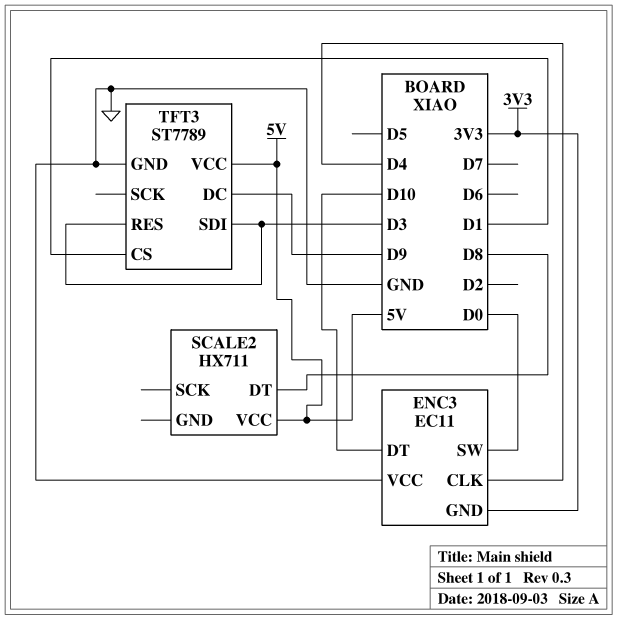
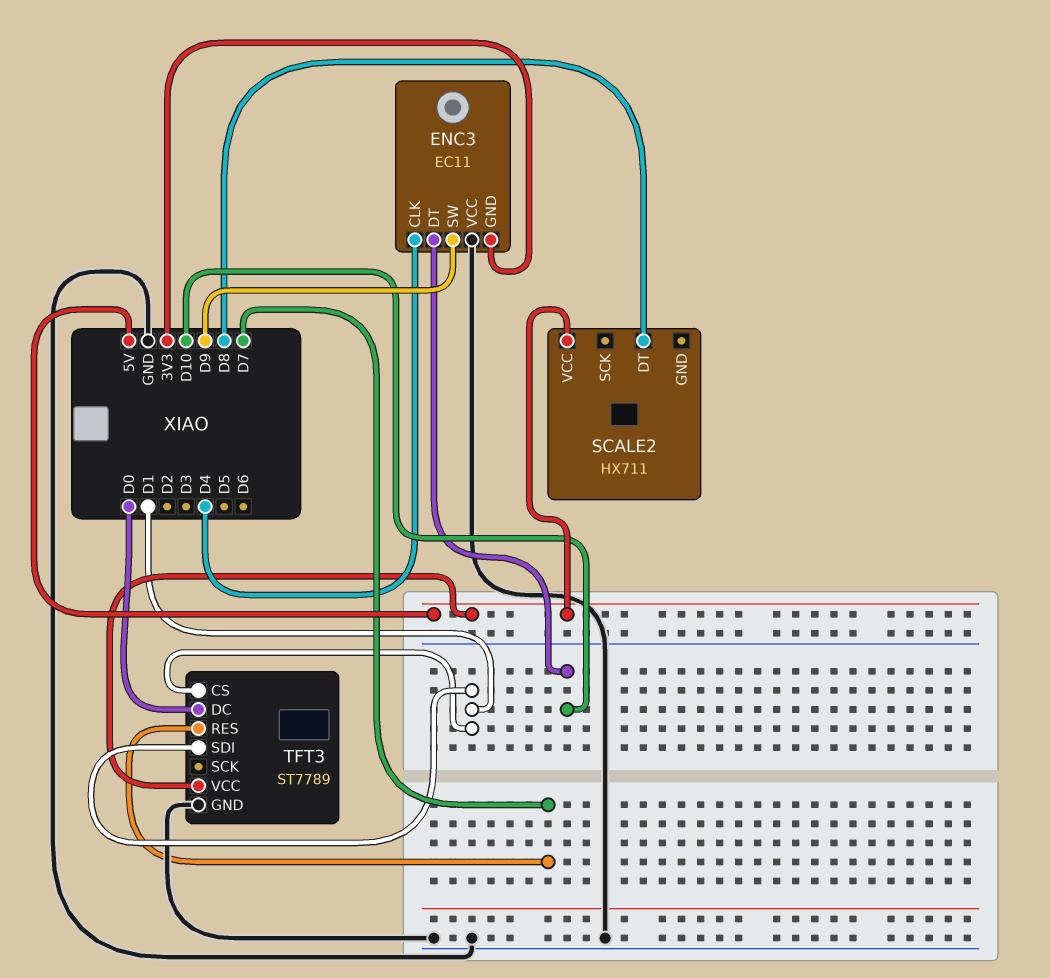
ENC3 pin SW: D0 -> D9
TFT3 pin DC: D9 -> D0
TFT3 pin RES: D3 -> D7
TFT3 pin SDI: D3 -> D1

